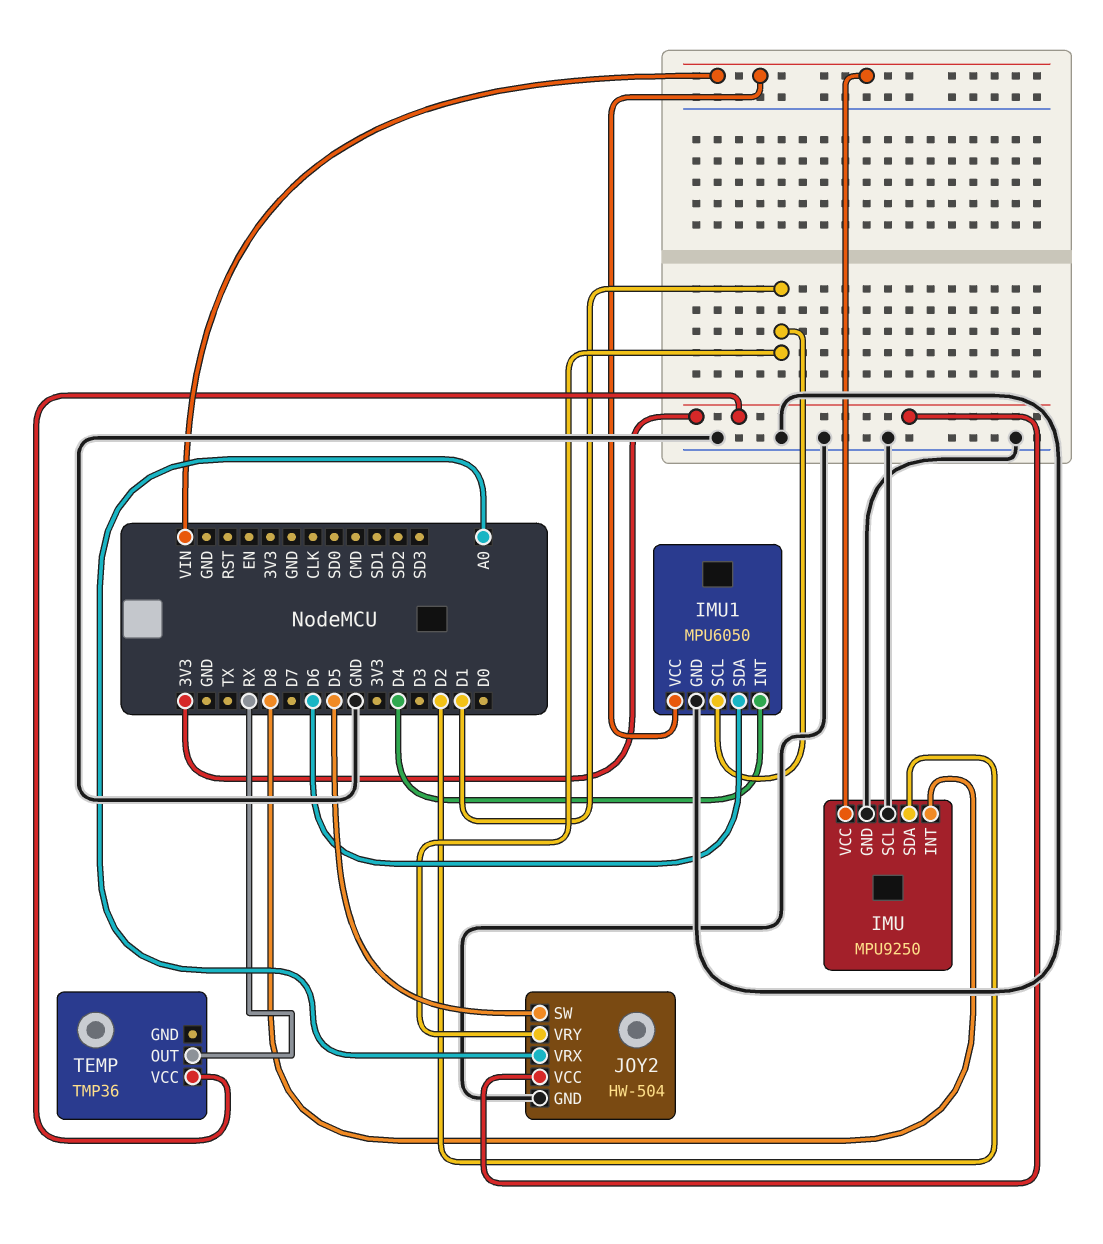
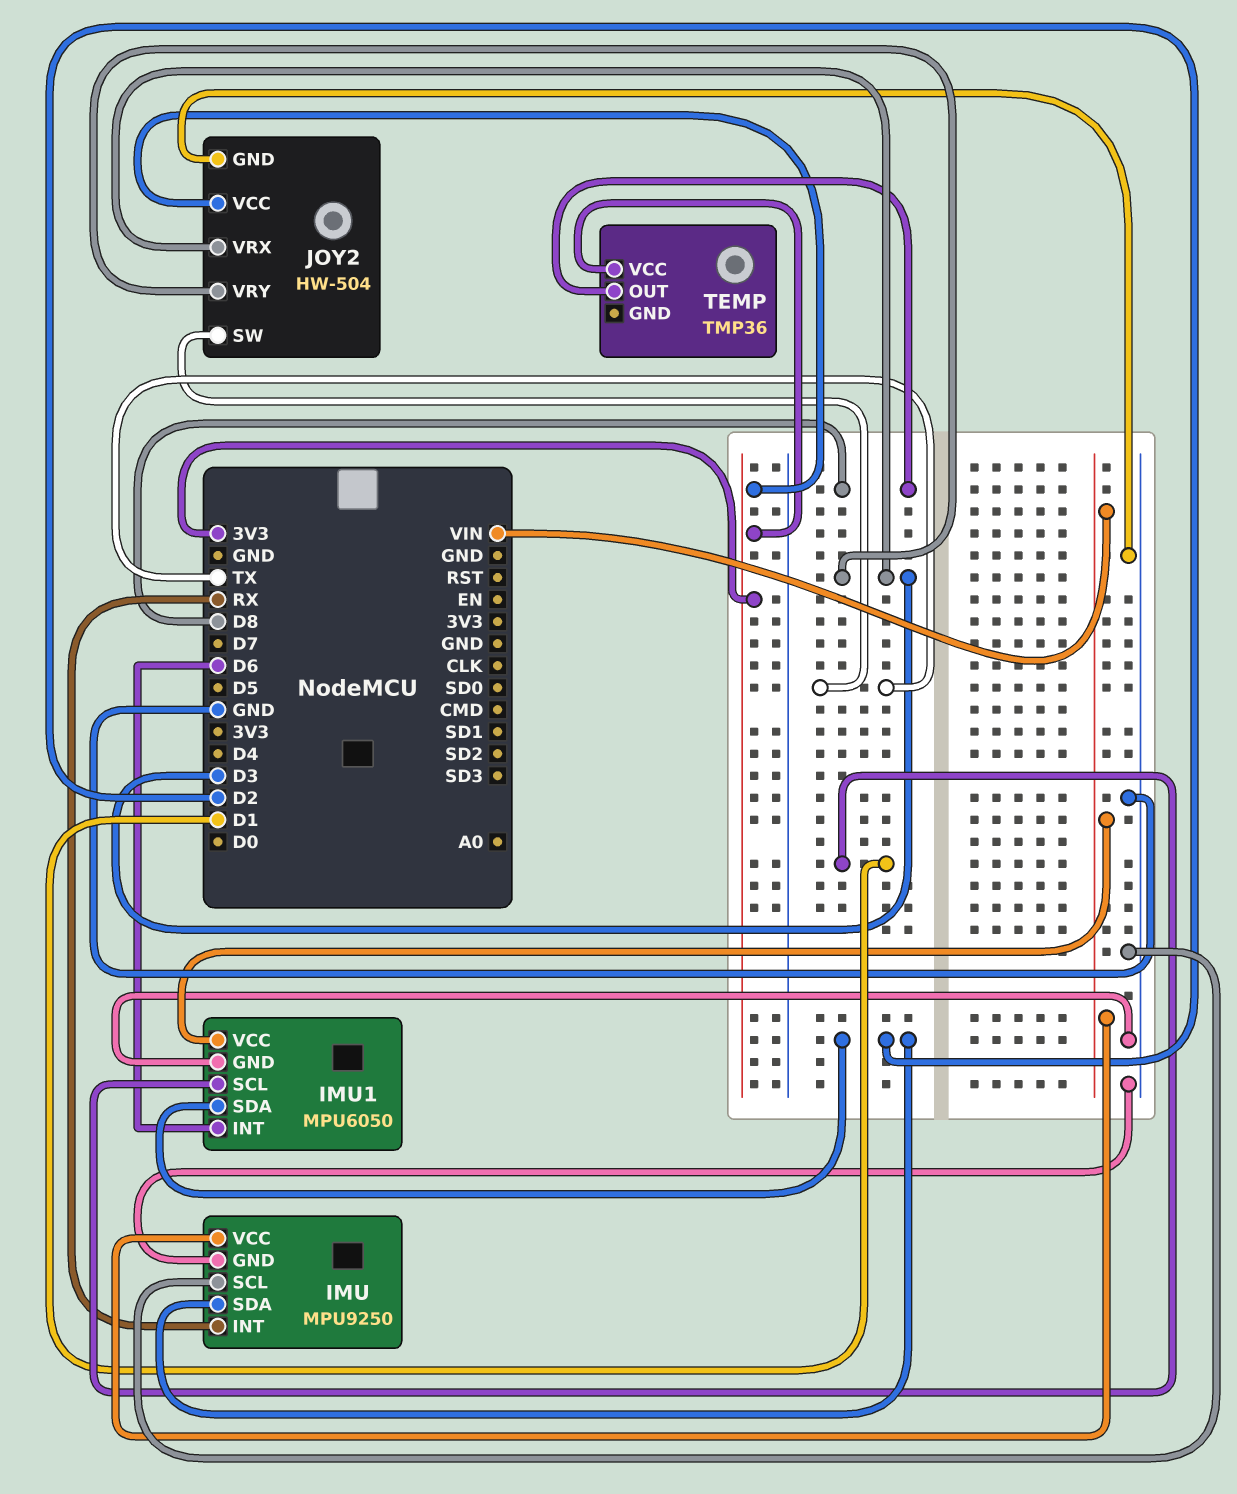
IMU pin INT: D8 -> RX
IMU1 pin INT: D4 -> D6
IMU1 pin SDA: D6 -> D2
JOY2 pin SW: D5 -> TX
JOY2 pin VRX: A0 -> D3
JOY2 pin VRY: D1 -> D3
TEMP pin OUT: RX -> D8

